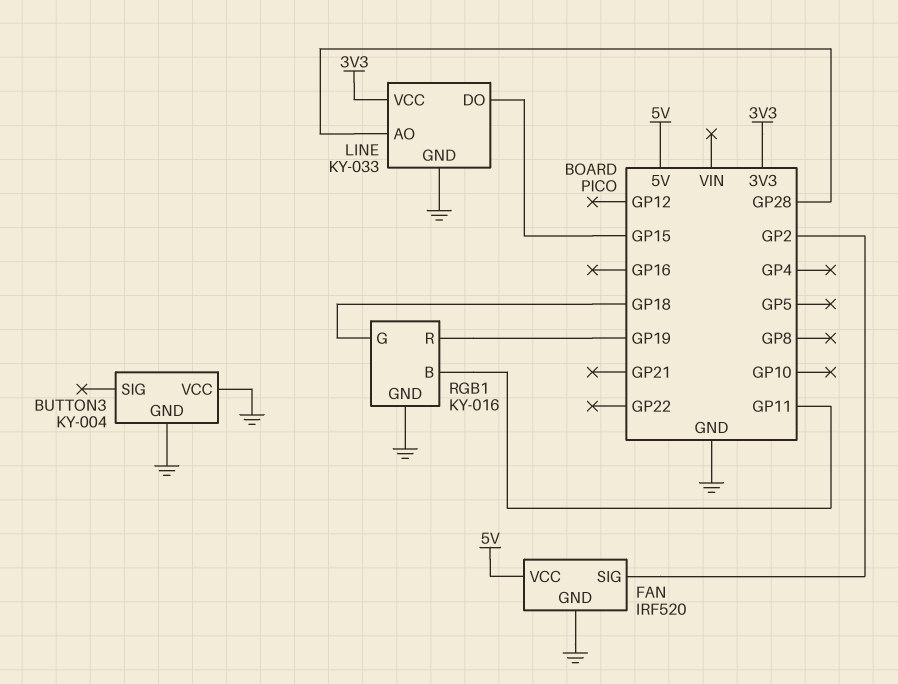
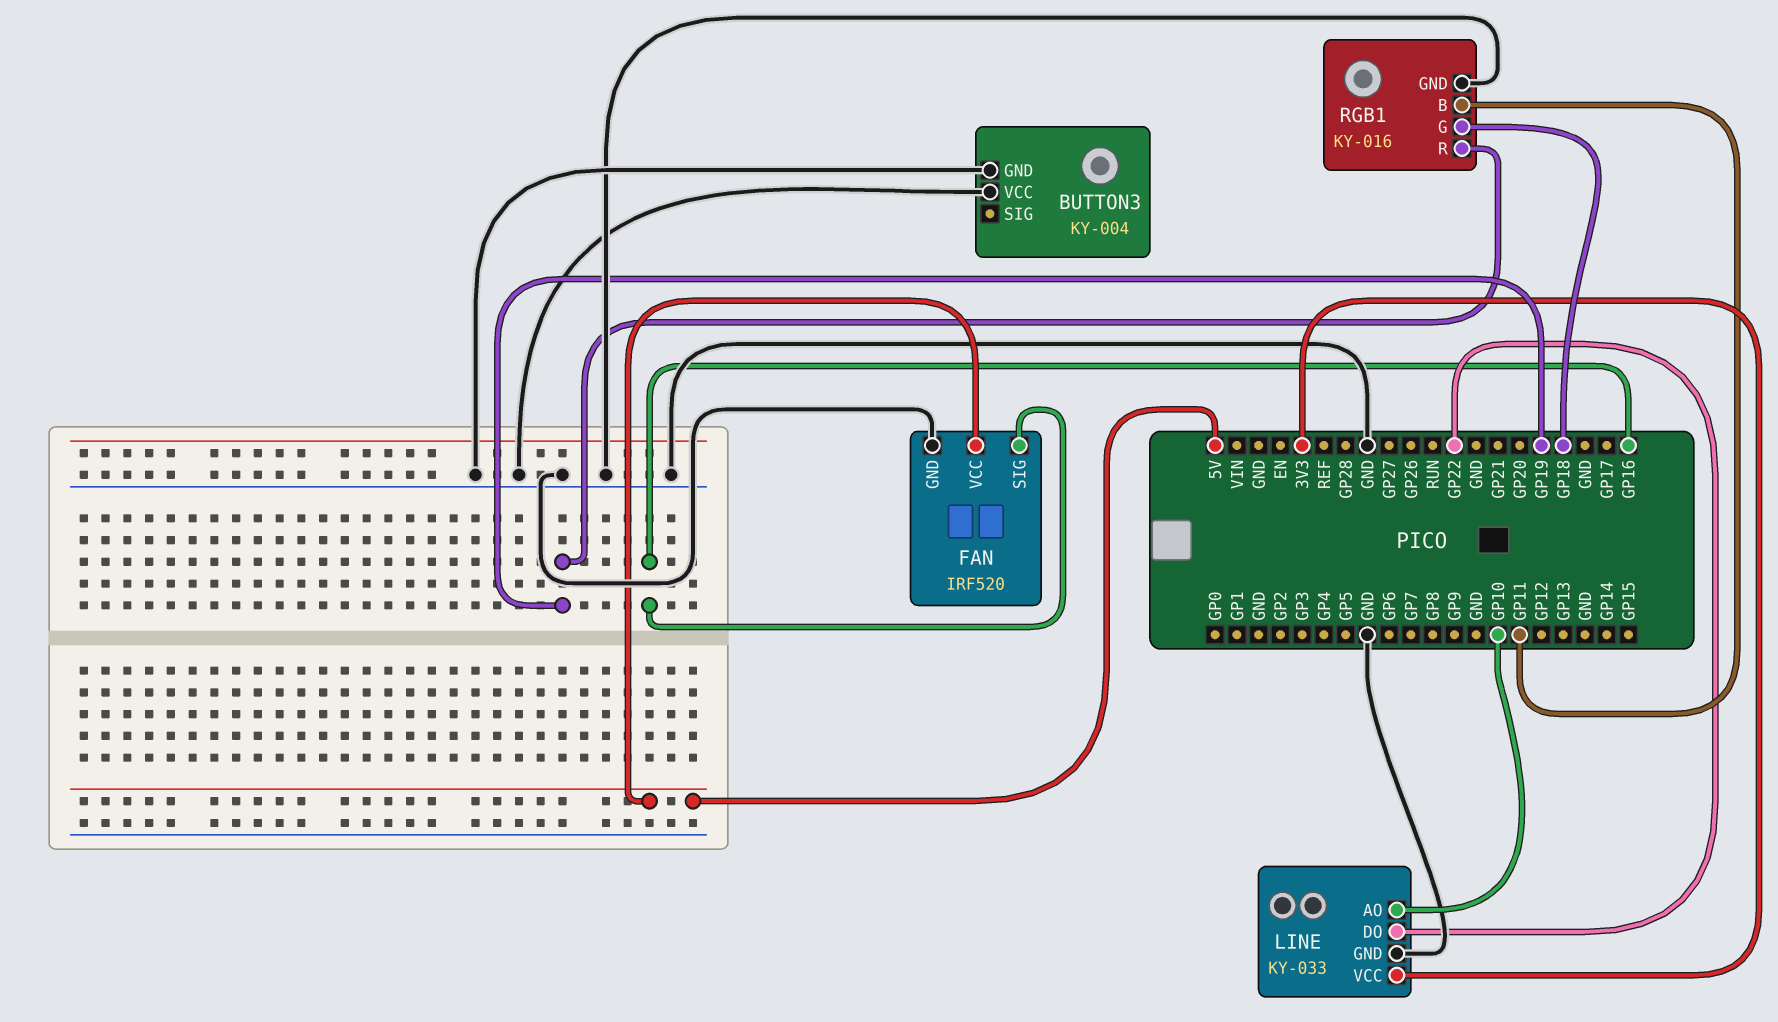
FAN pin SIG: GP2 -> GP16
LINE pin AO: GP28 -> GP10
LINE pin DO: GP15 -> GP22

